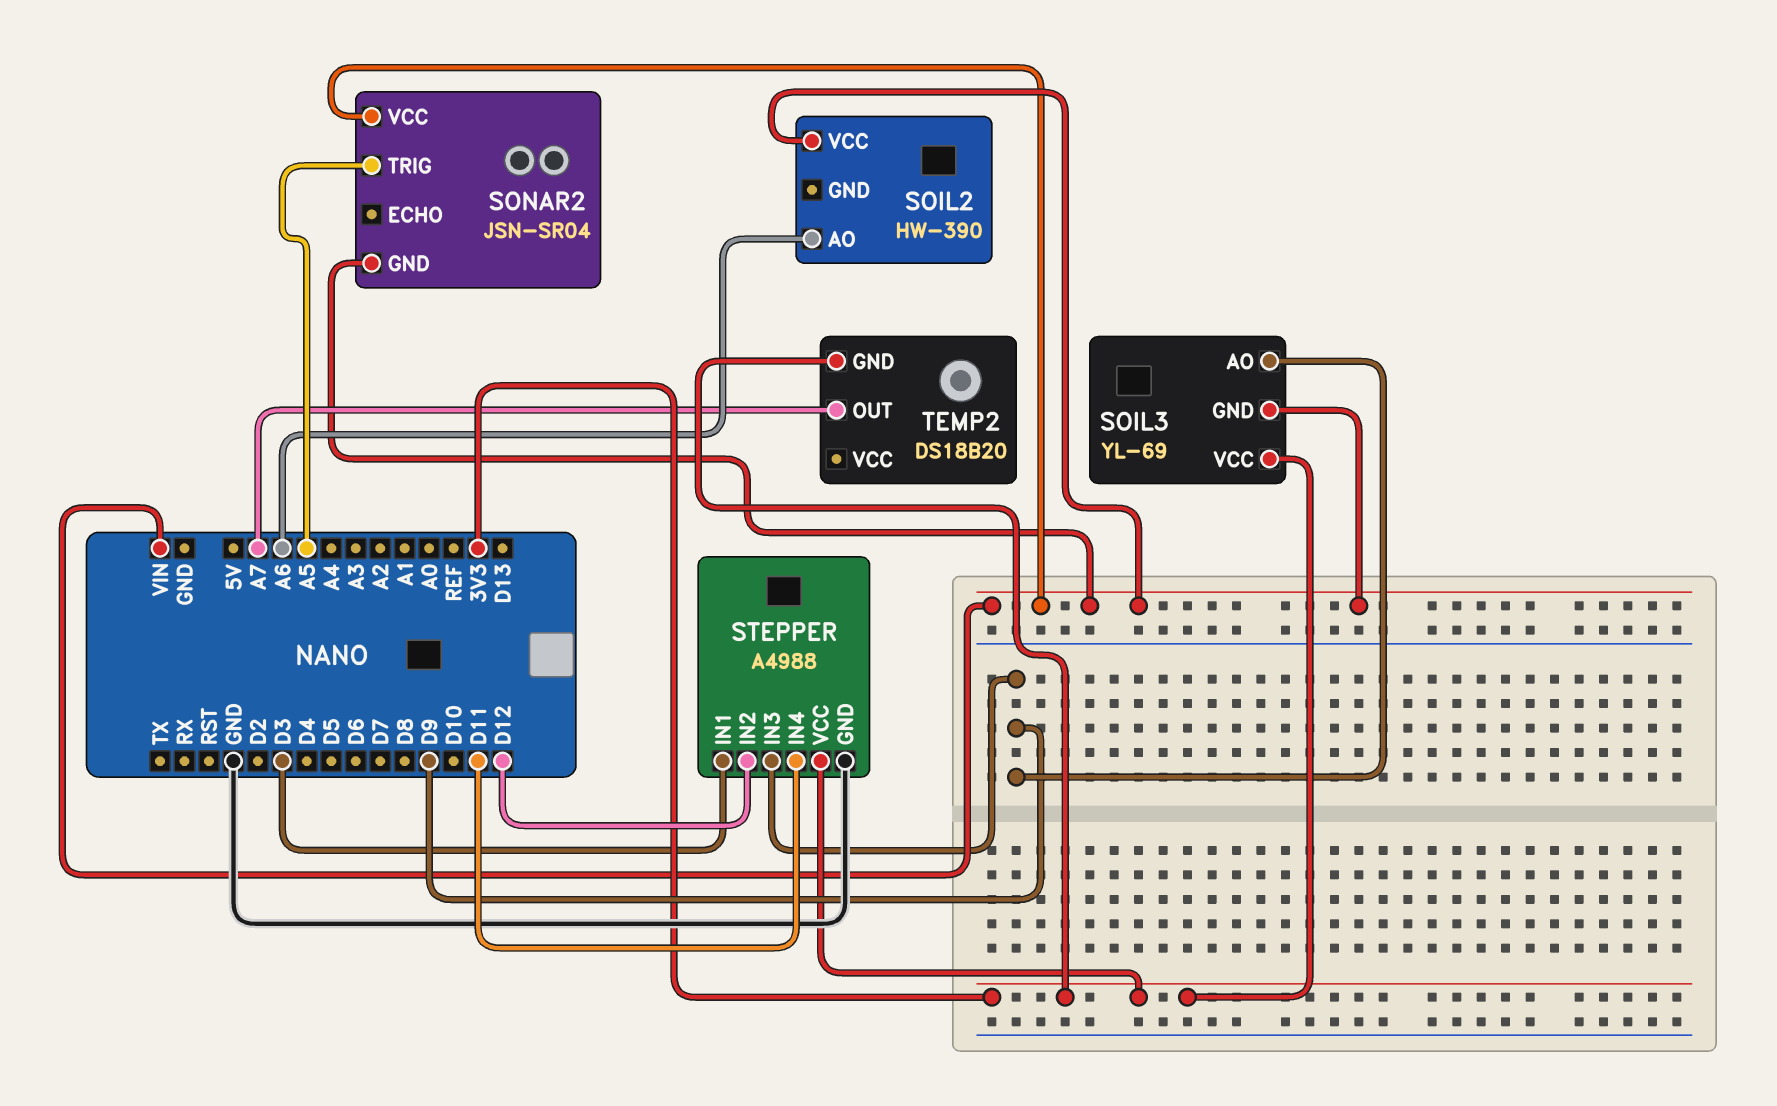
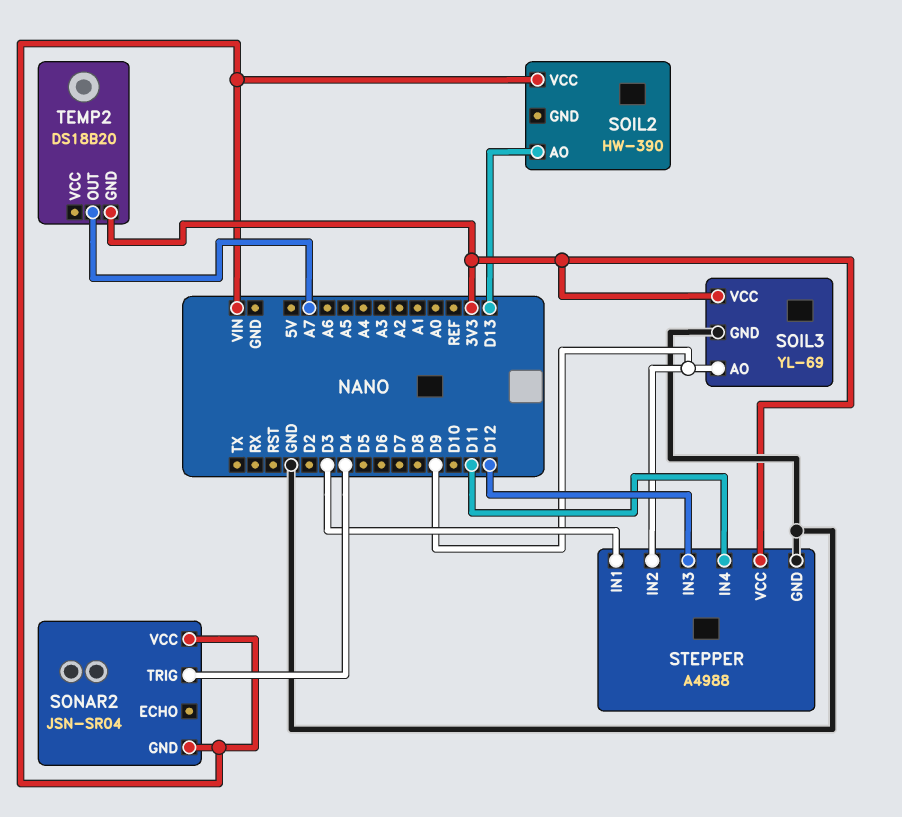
SOIL2 pin AO: A6 -> D13
SOIL3 pin GND: VIN -> GND
SONAR2 pin TRIG: A5 -> D4
STEPPER pin IN2: D12 -> D9
STEPPER pin IN3: D9 -> D12

